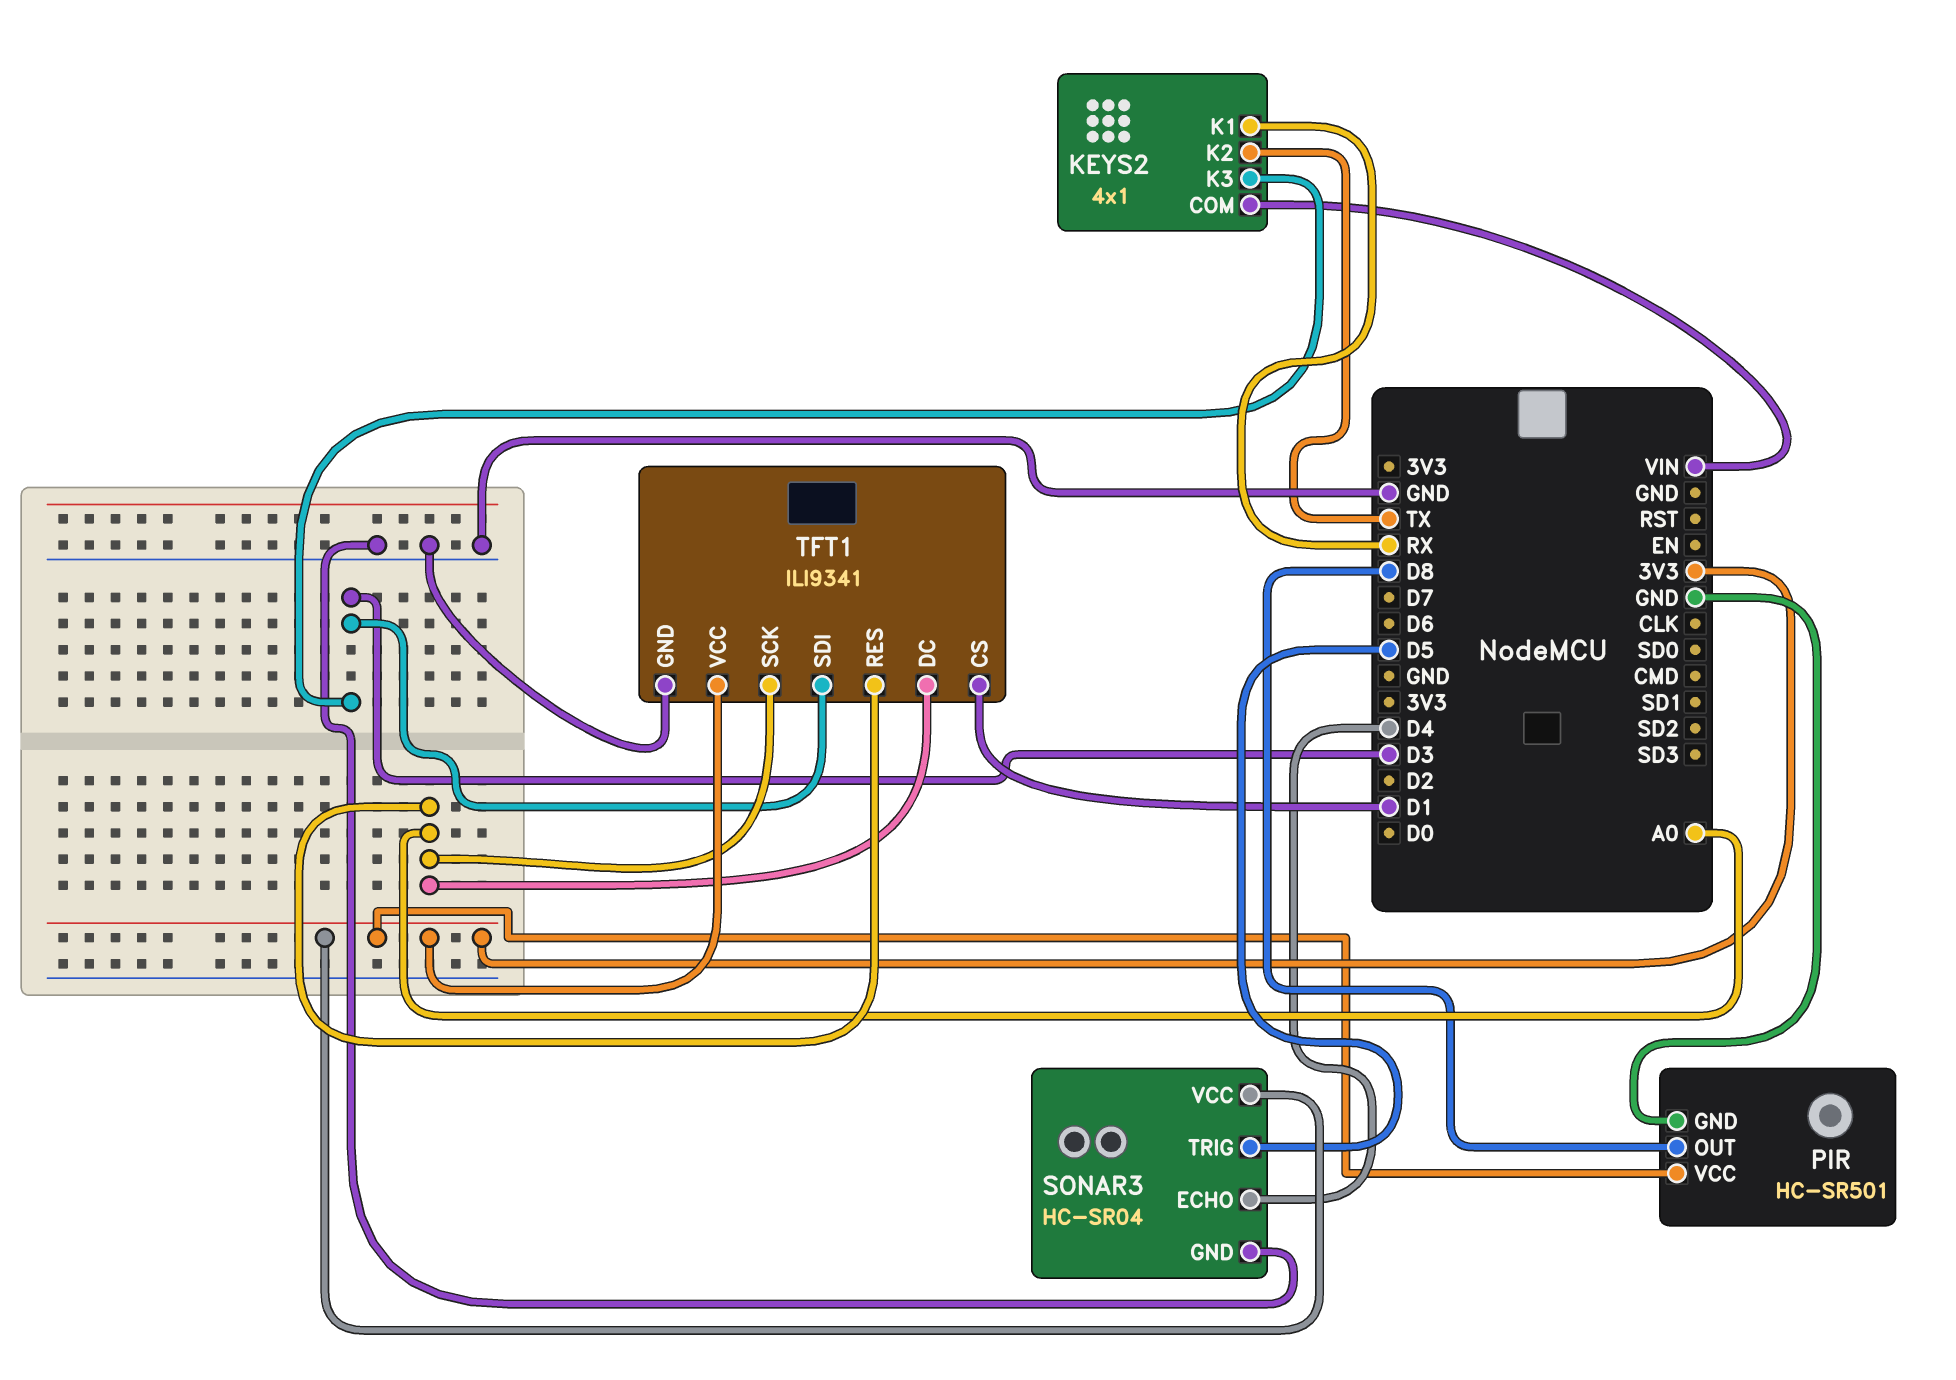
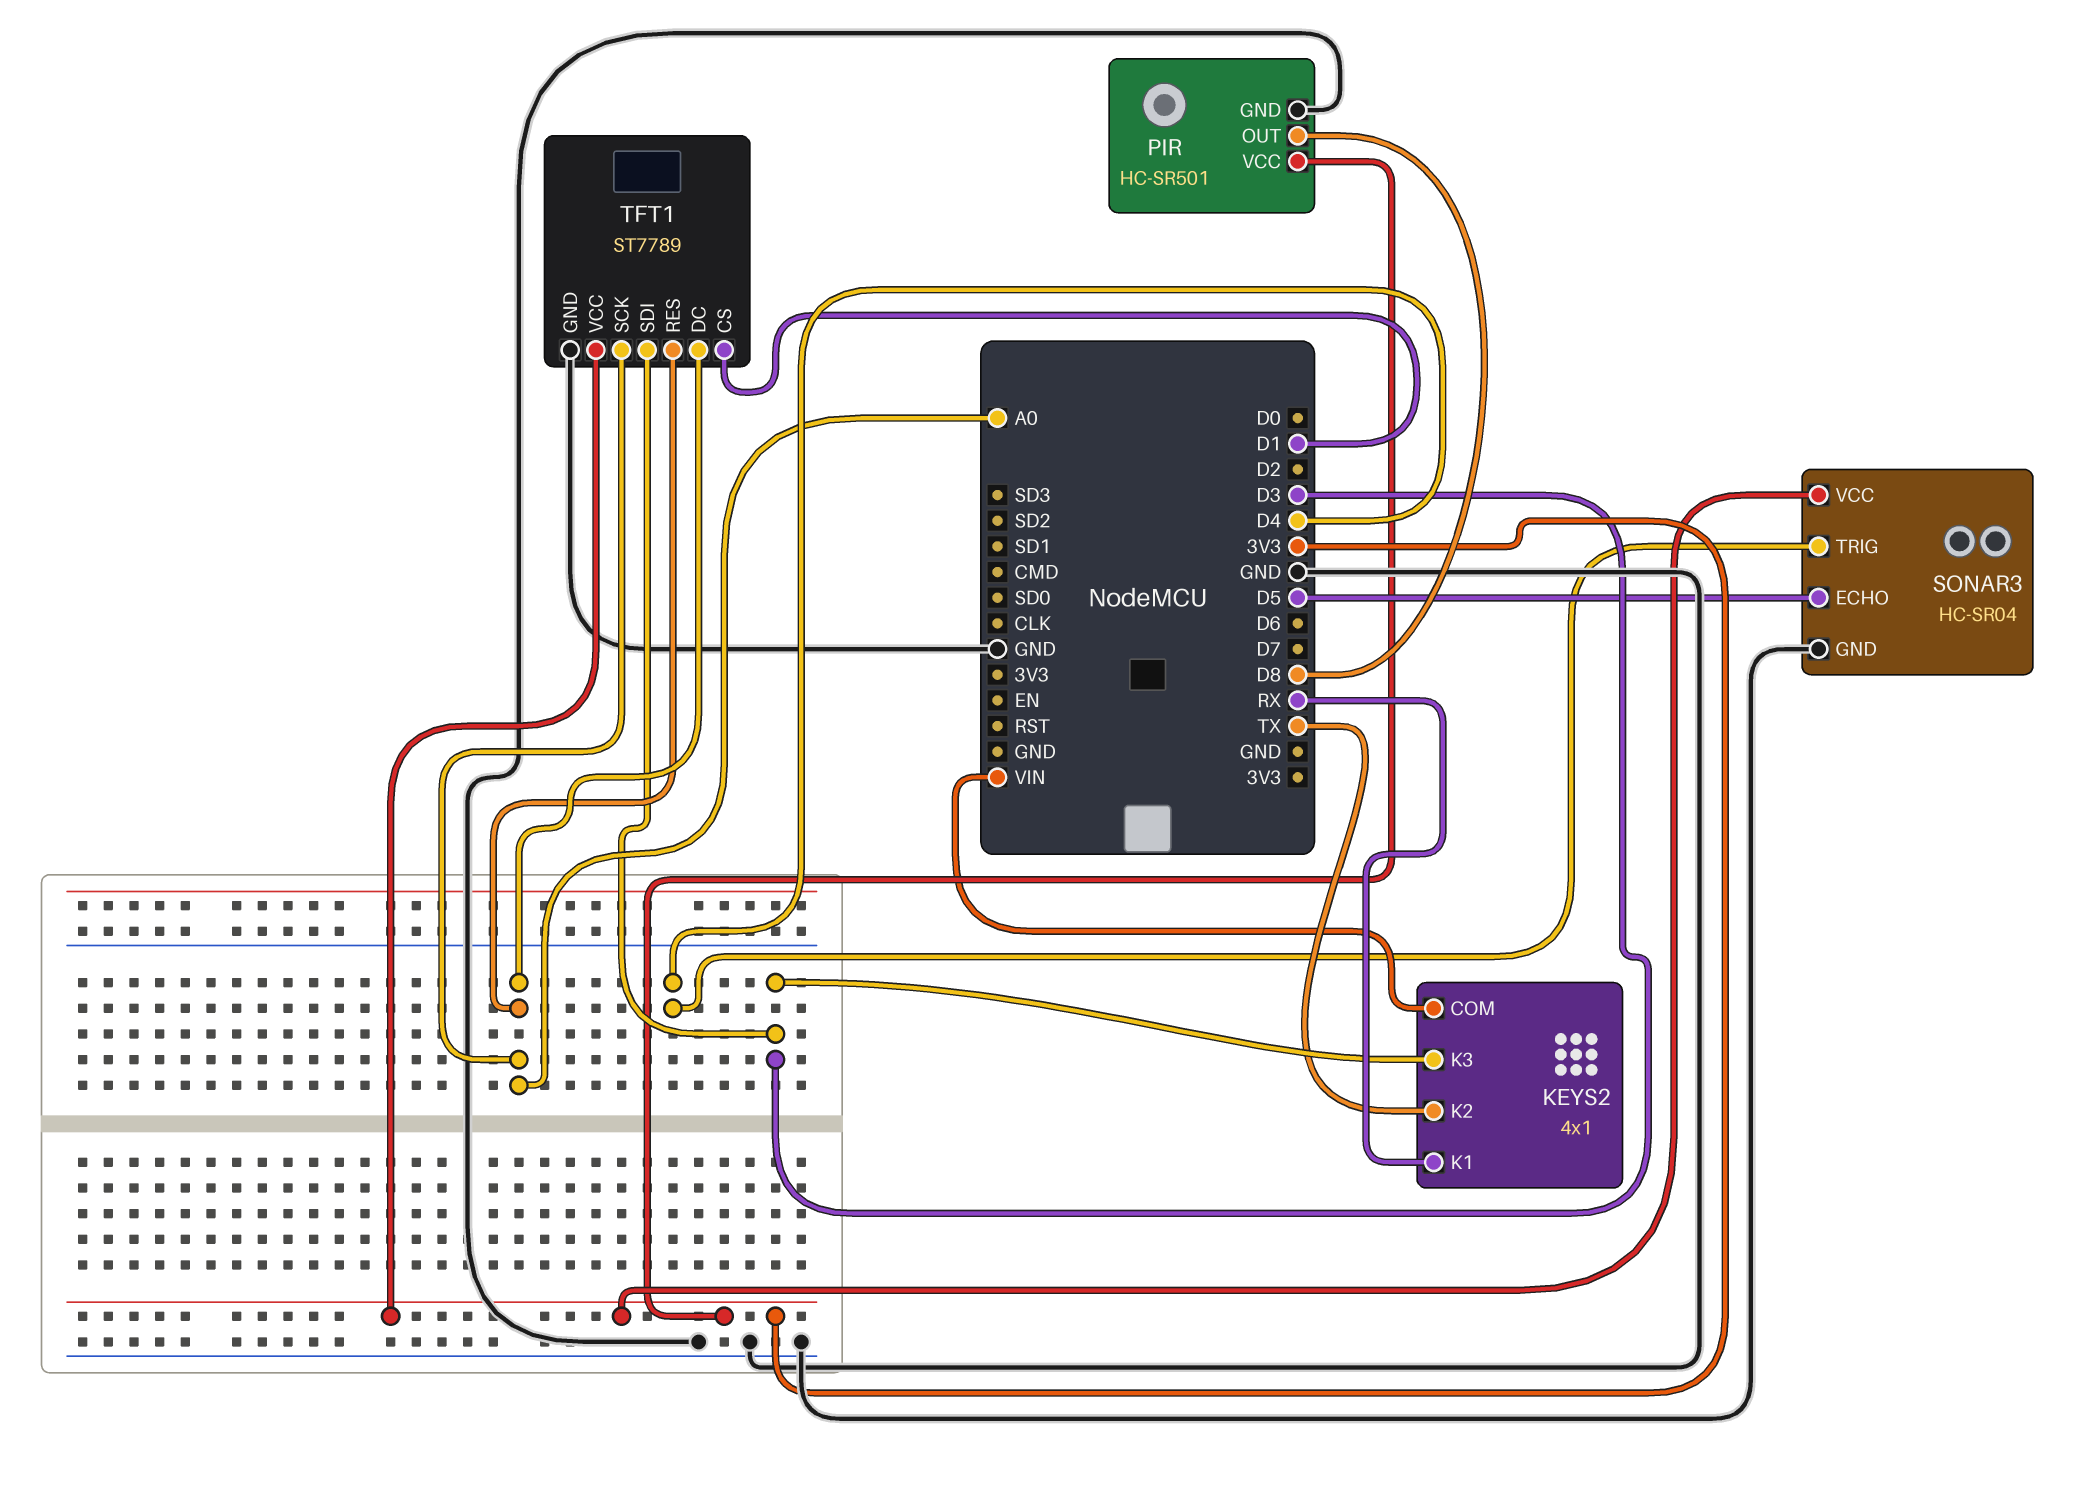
SONAR3 pin ECHO: D4 -> D5
SONAR3 pin TRIG: D5 -> D4
TFT1: ILI9341 -> ST7789

